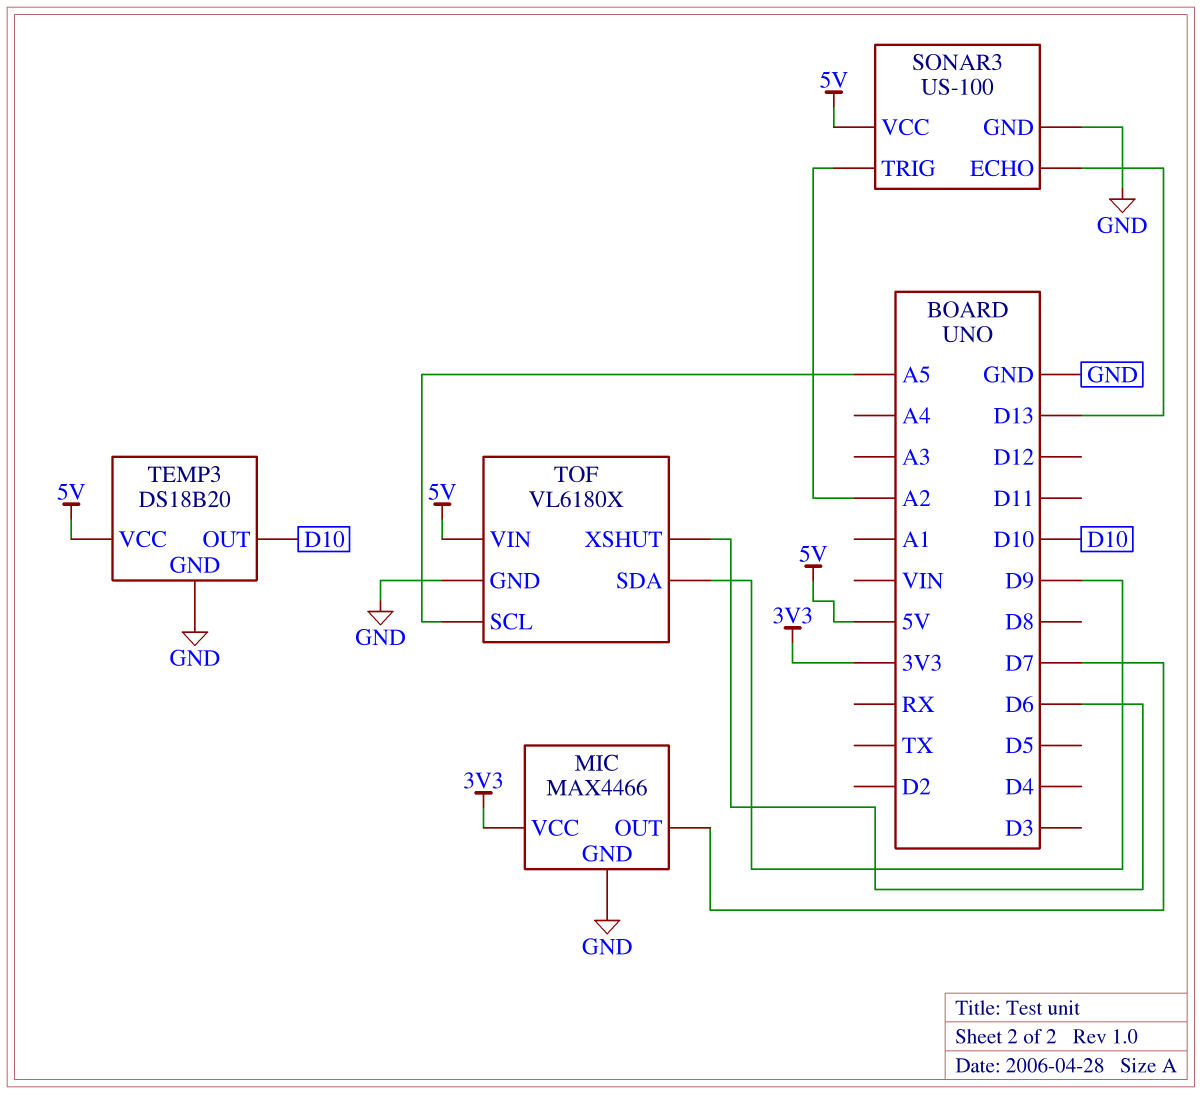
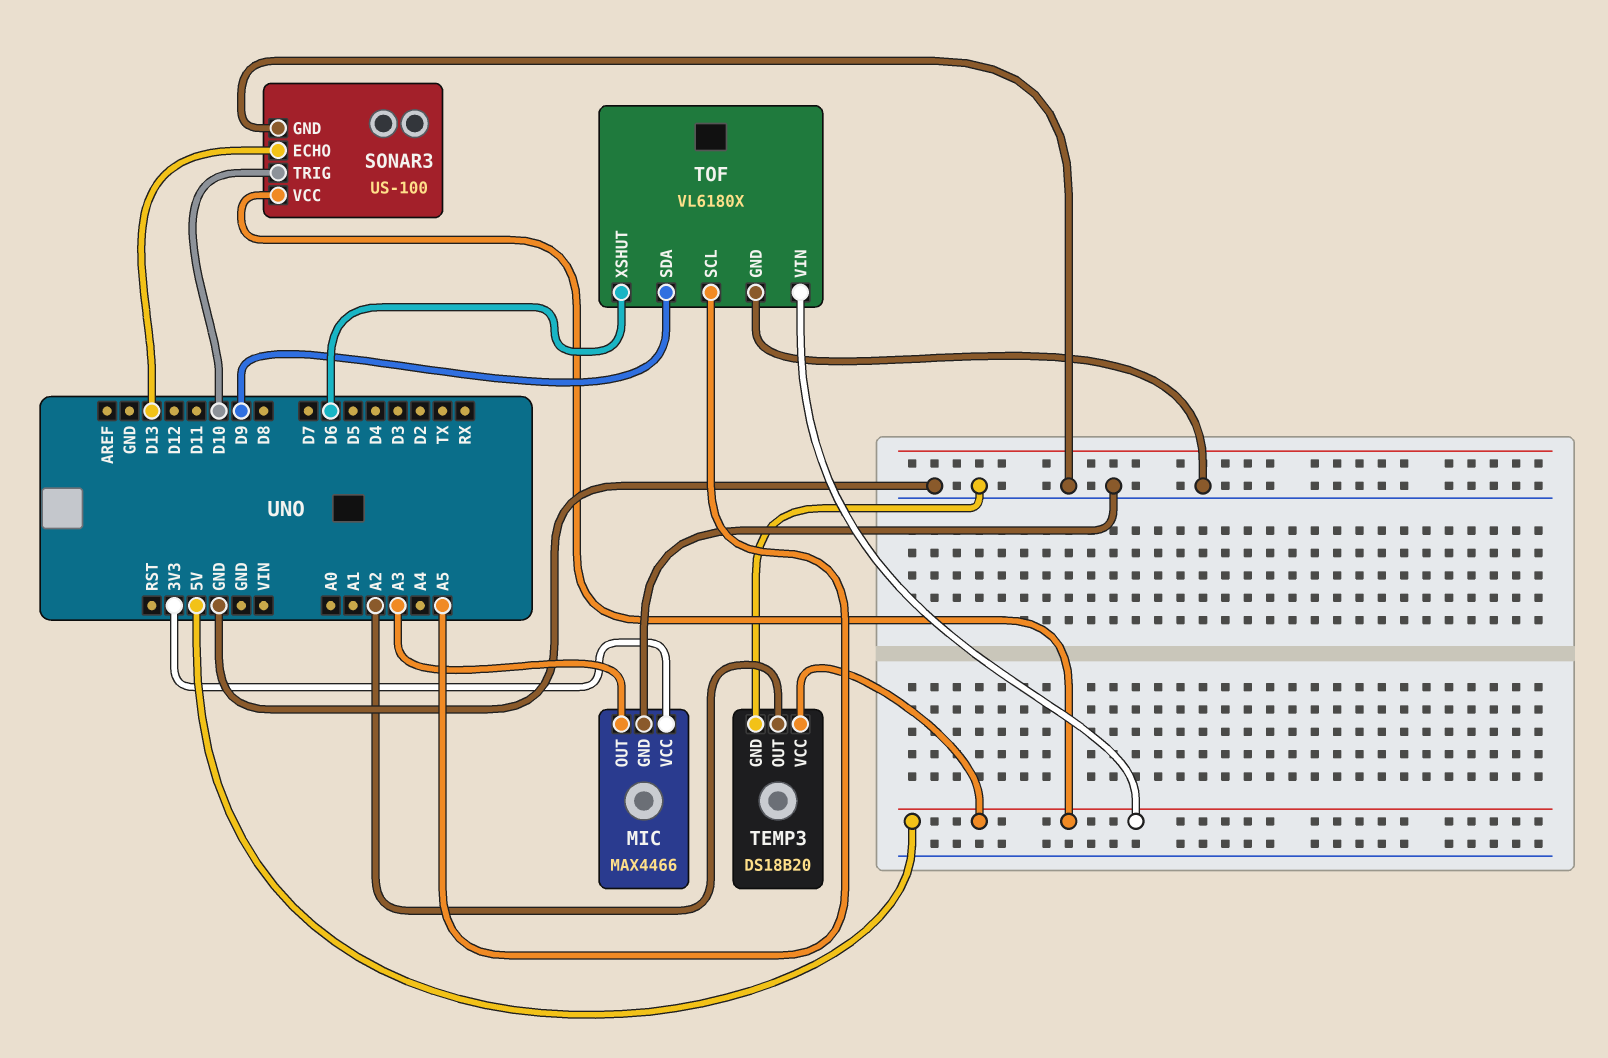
MIC pin OUT: D7 -> A3
SONAR3 pin TRIG: A2 -> D10
TEMP3 pin OUT: D10 -> A2

